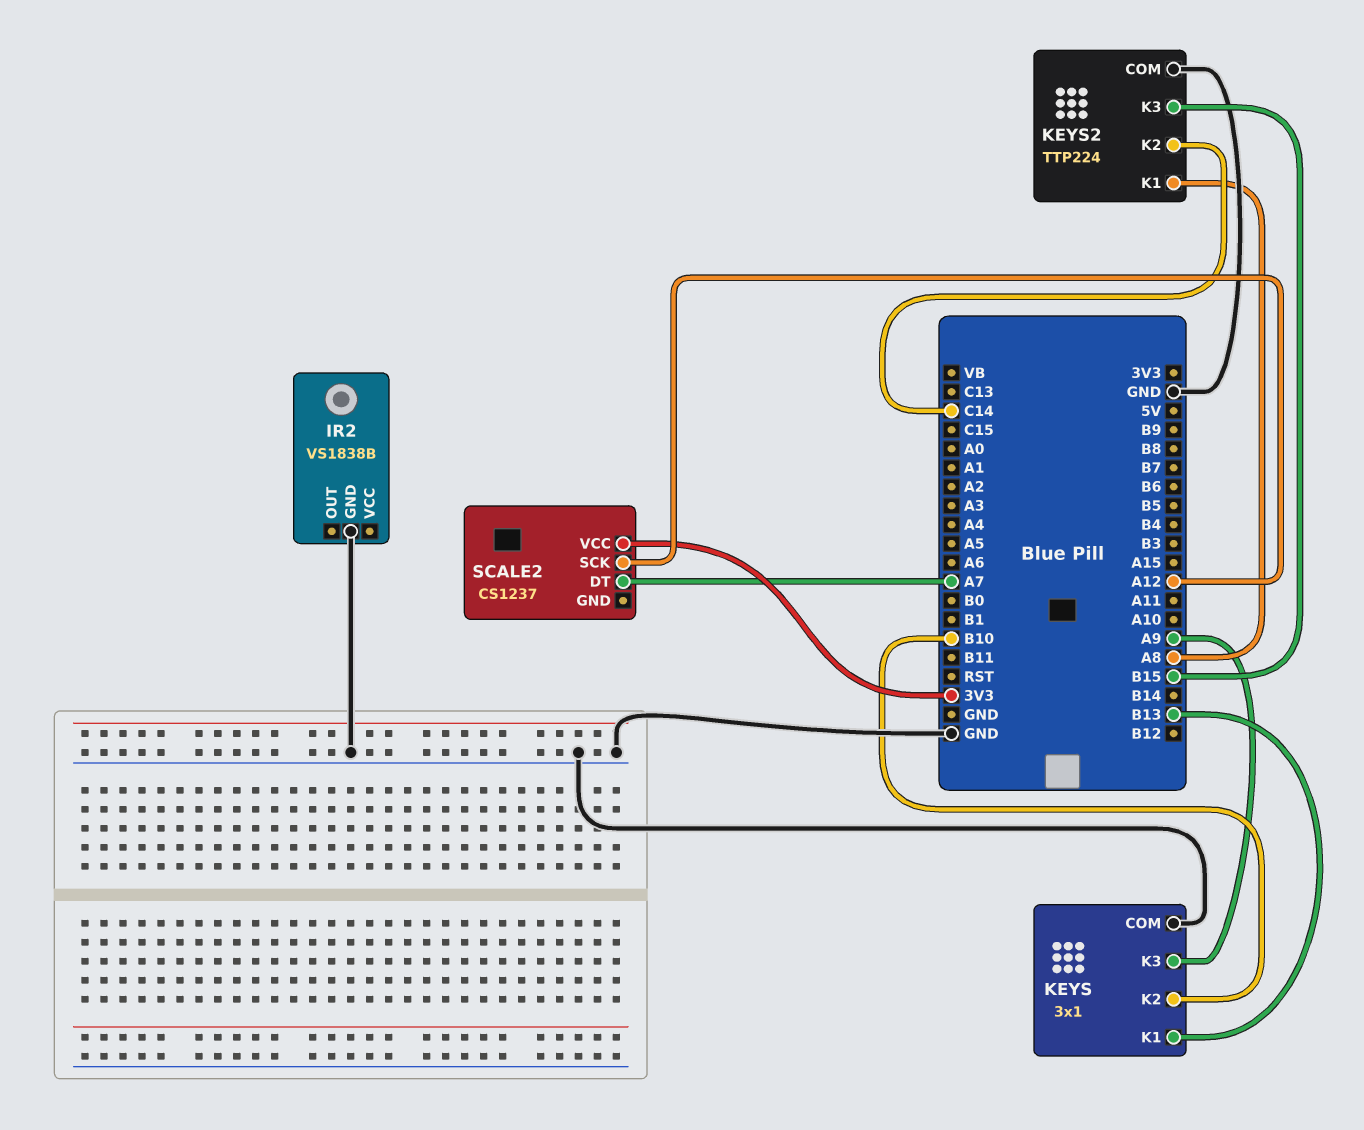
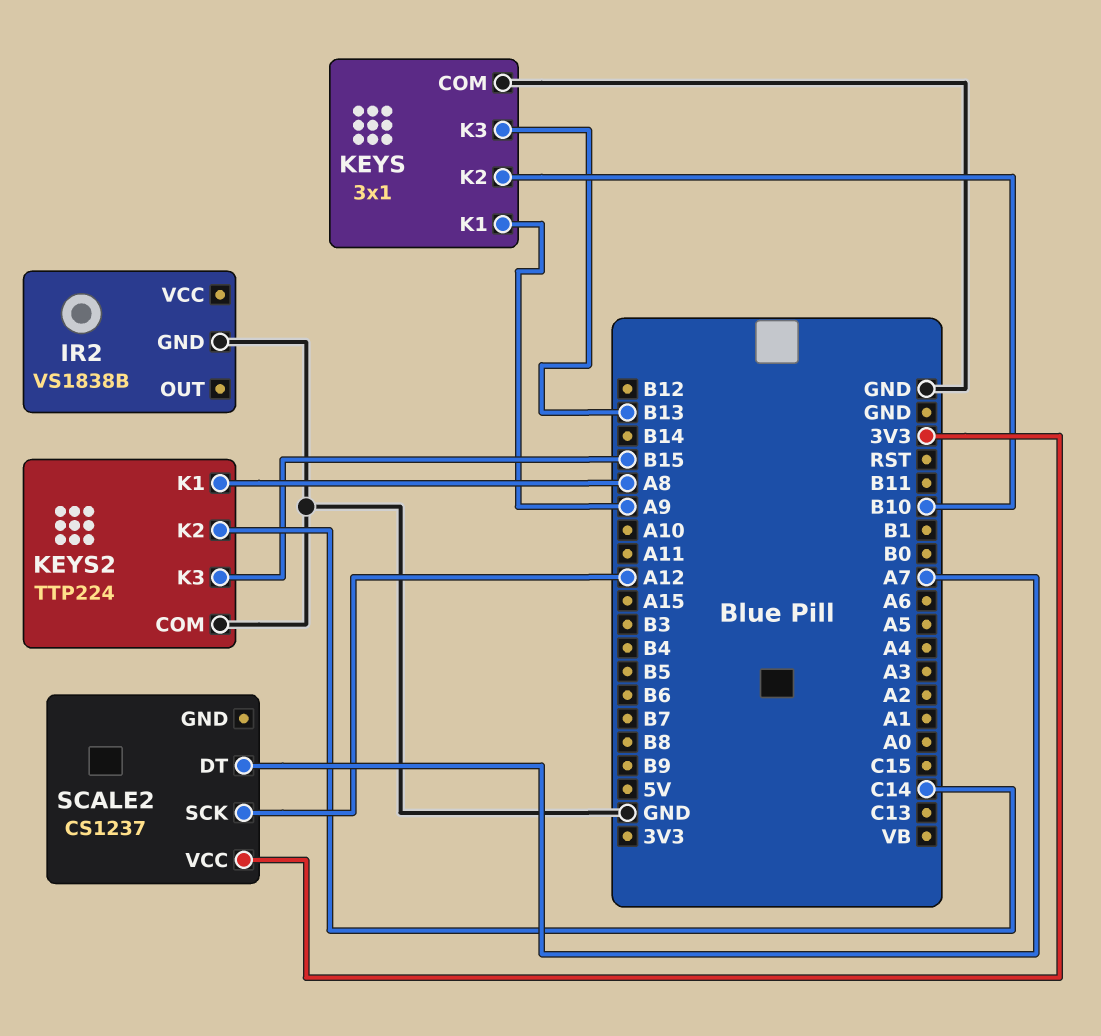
KEYS pin K1: B13 -> A9
KEYS pin K3: A9 -> B13

